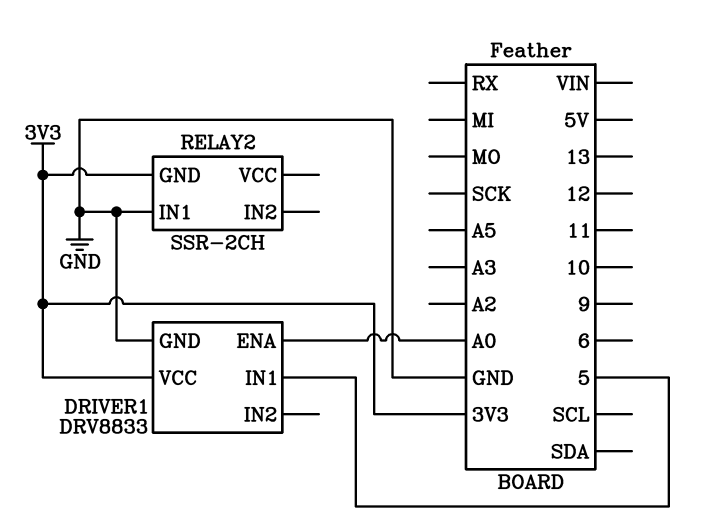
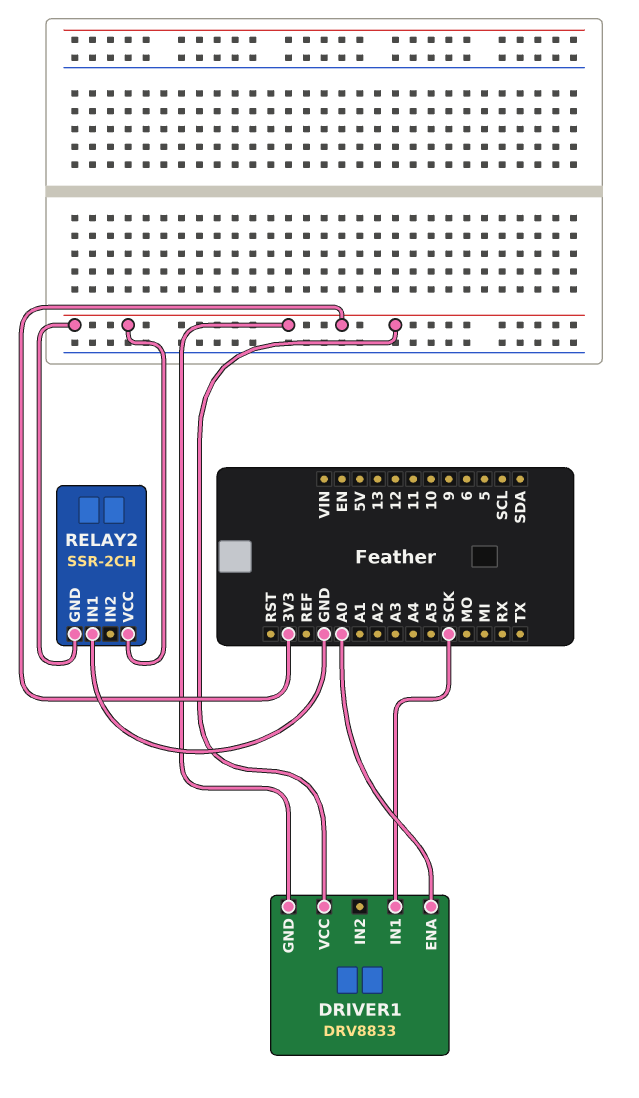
DRIVER1 pin GND: GND -> 3V3
DRIVER1 pin IN1: 5 -> SCK
RELAY2 pin VCC: none -> 3V3

